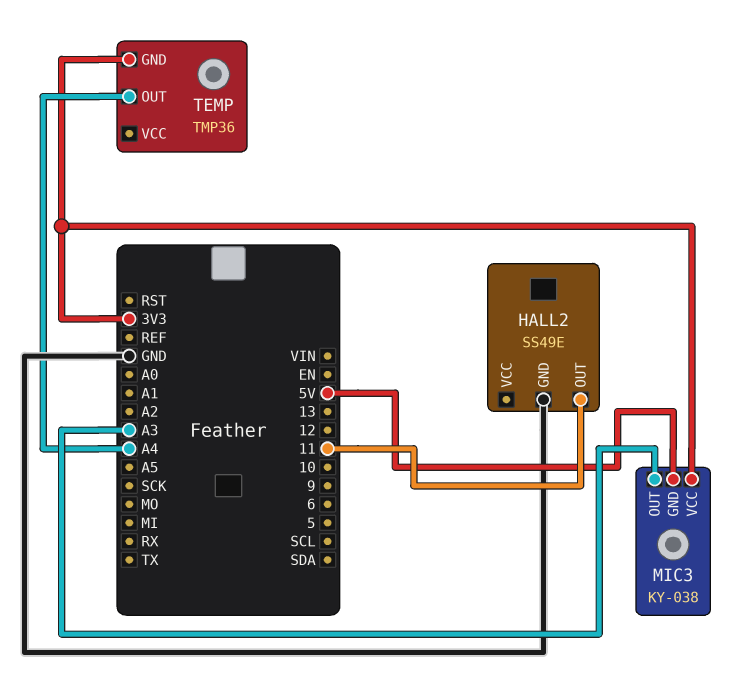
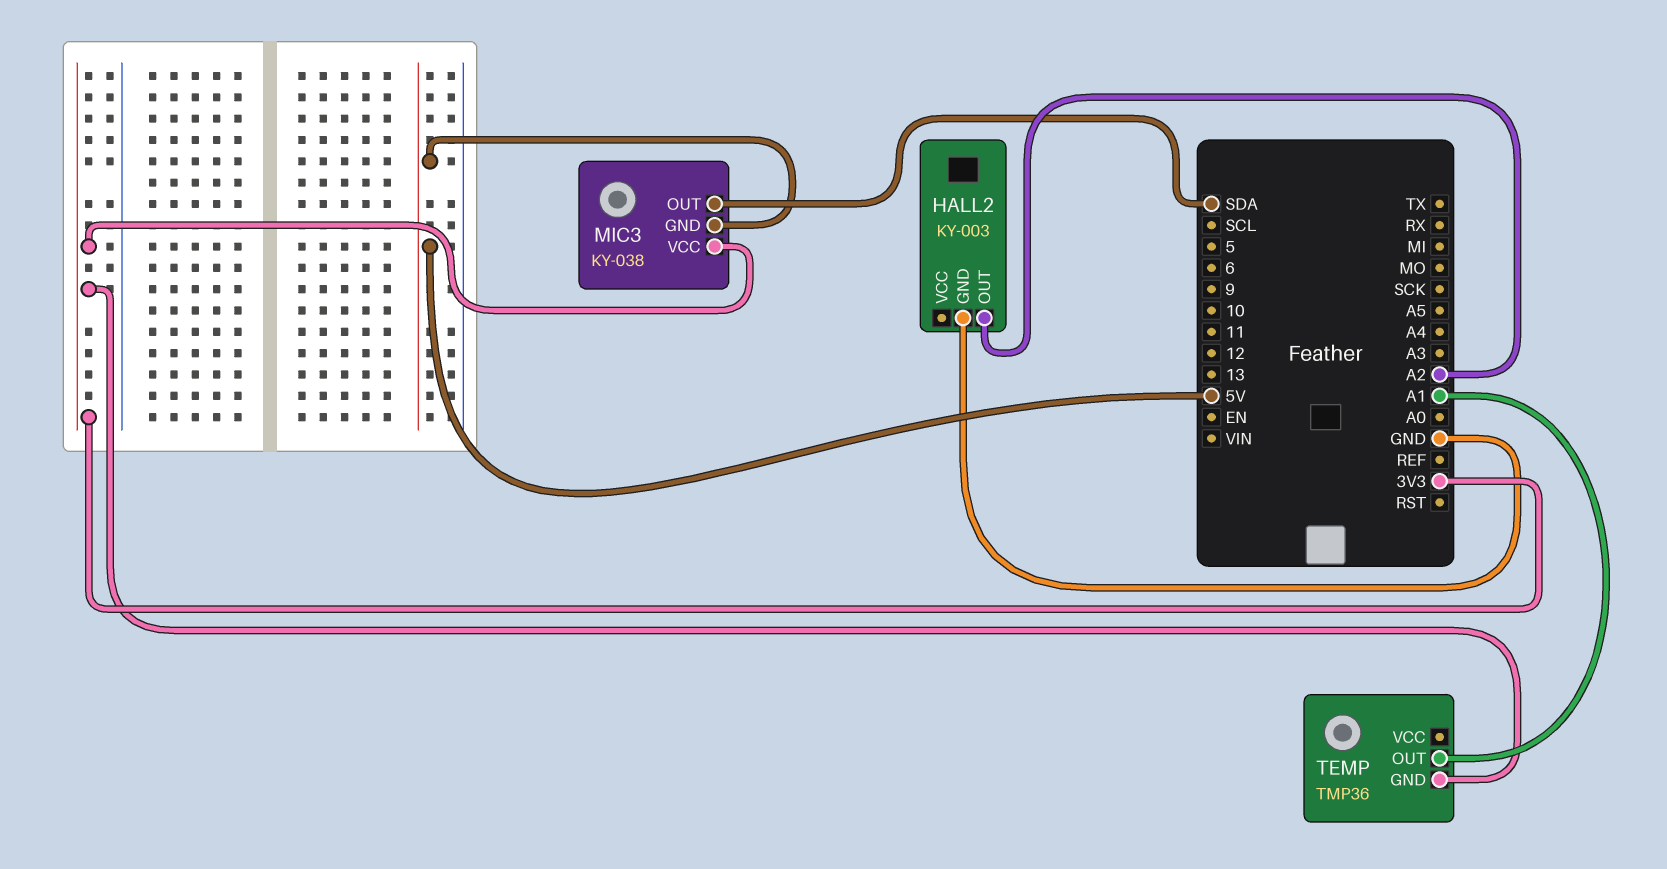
HALL2: SS49E -> KY-003
HALL2 pin OUT: 11 -> A2
MIC3 pin OUT: A3 -> SDA
TEMP pin OUT: A4 -> A1

